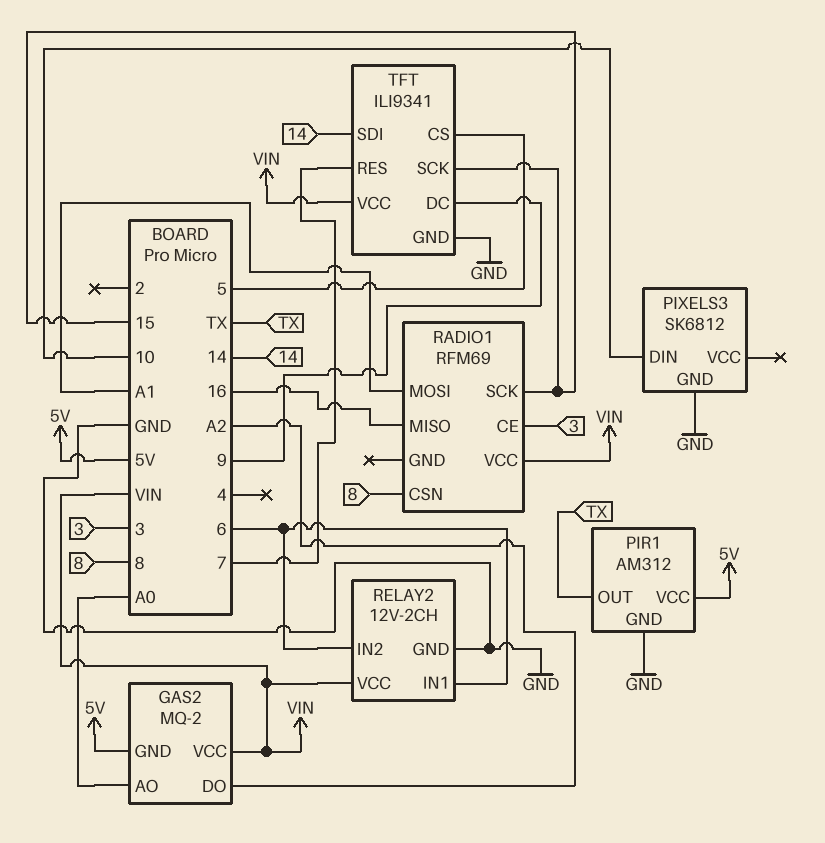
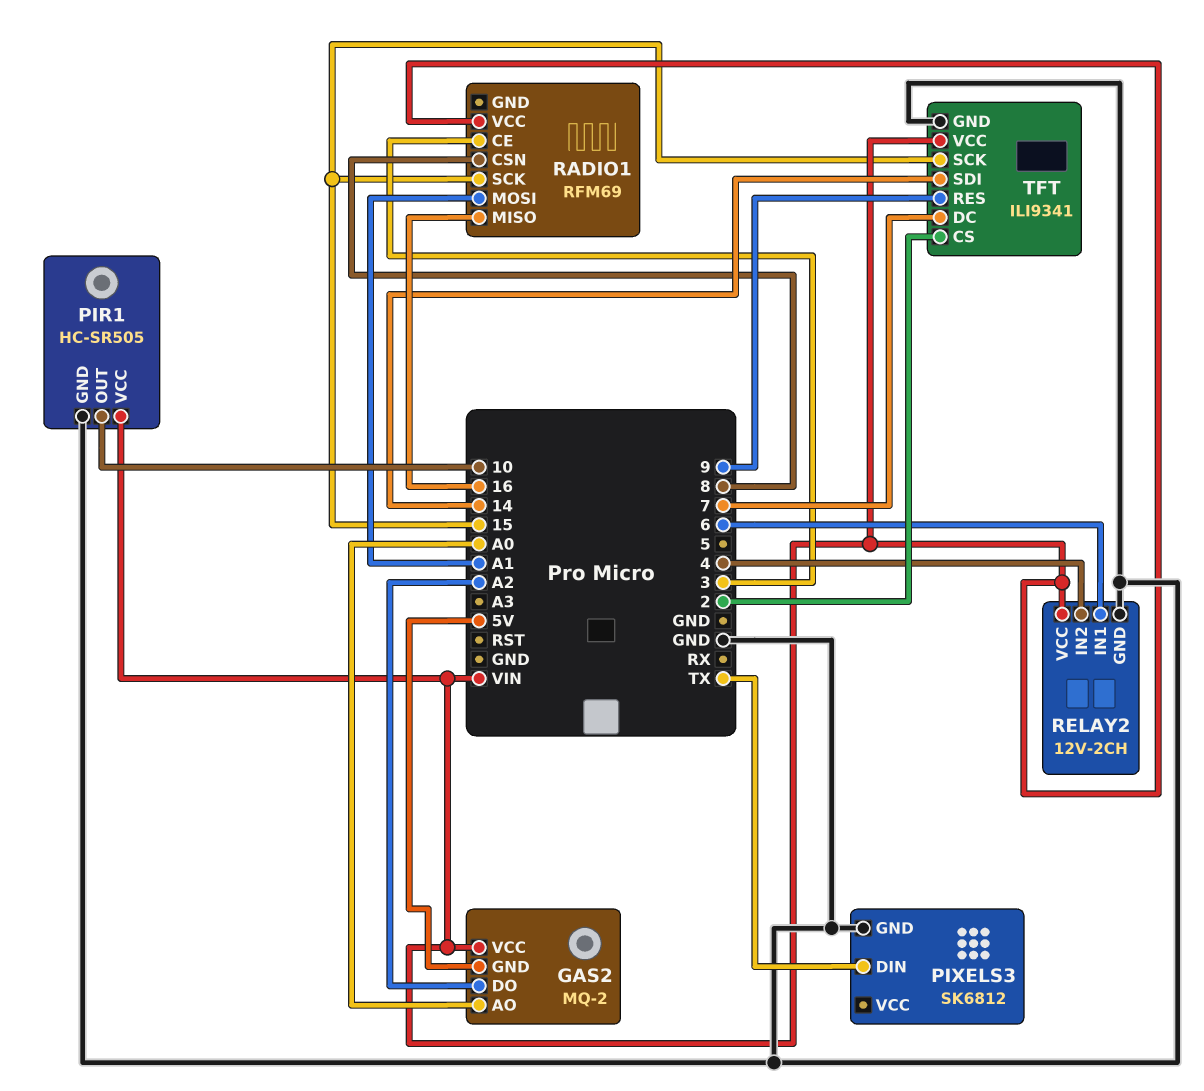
PIR1: AM312 -> HC-SR505
PIR1 pin OUT: TX -> 10
PIR1 pin VCC: 5V -> VIN
PIXELS3 pin DIN: 10 -> TX
RELAY2 pin IN2: 6 -> 4
TFT pin CS: 5 -> 2
TFT pin DC: 9 -> 7
TFT pin RES: 7 -> 9

